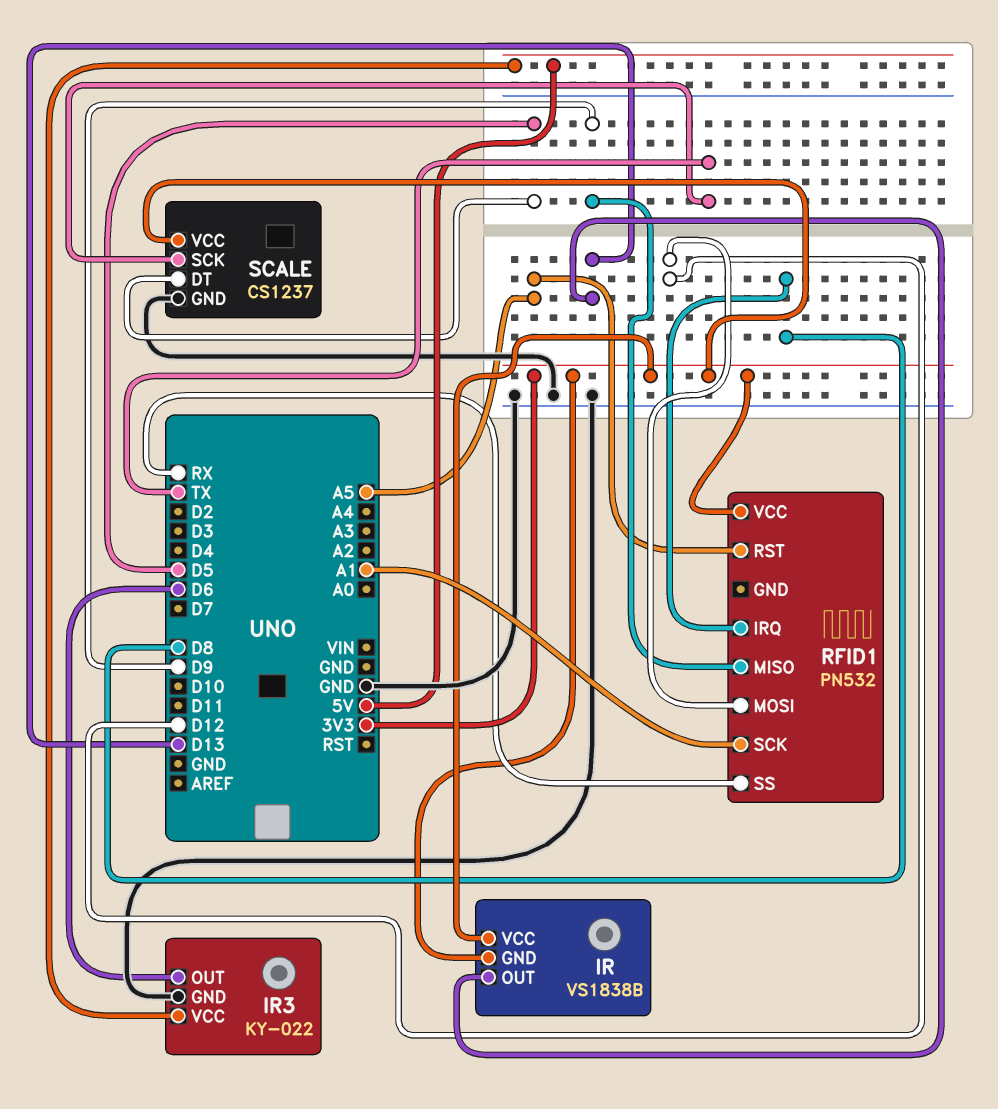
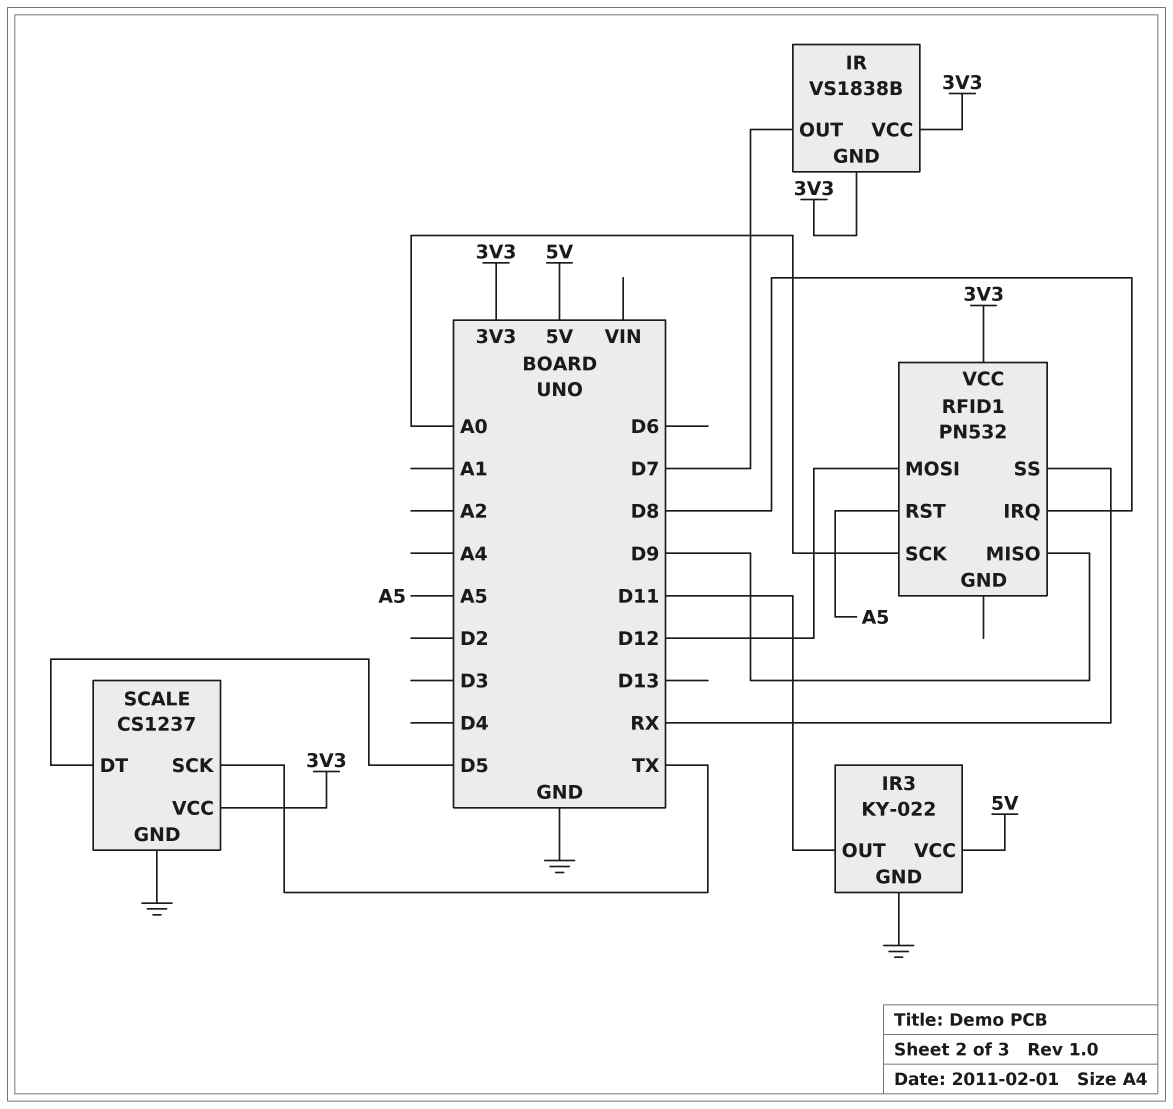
IR pin OUT: D13 -> D7
IR3 pin OUT: D6 -> D11
RFID1 pin SCK: A1 -> A0

